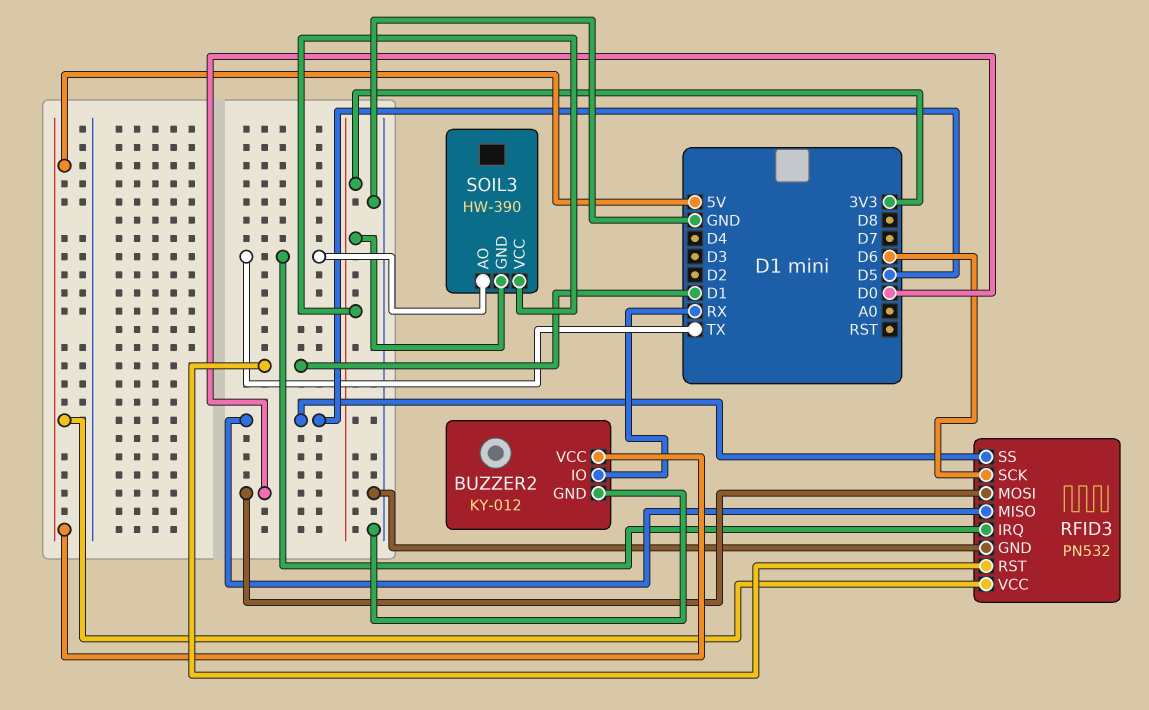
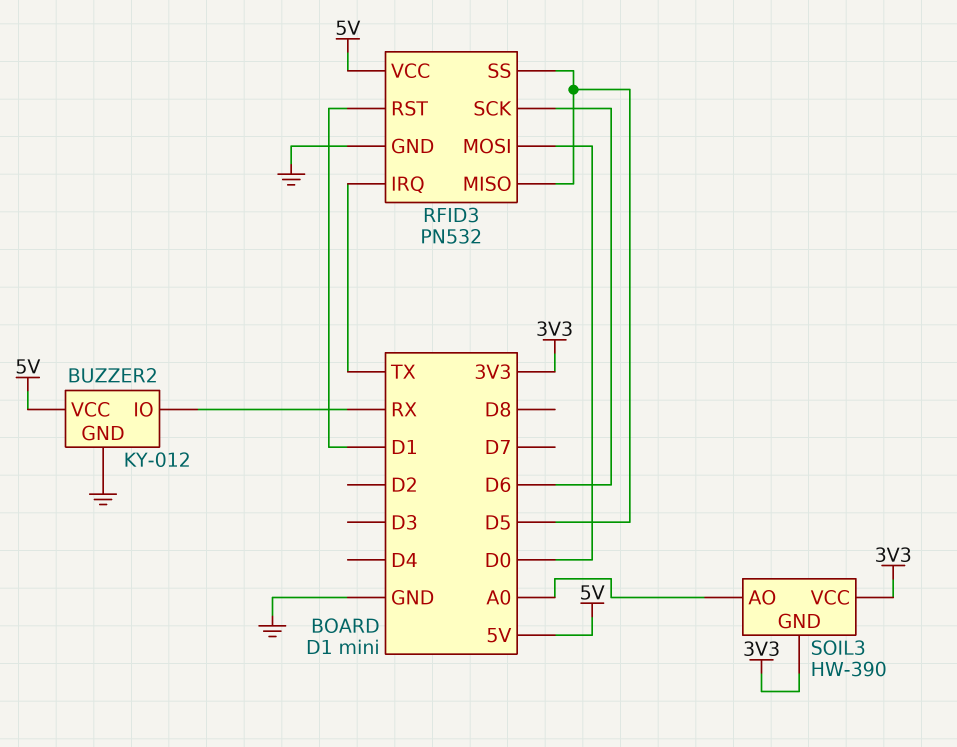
SOIL3 pin AO: TX -> A0

